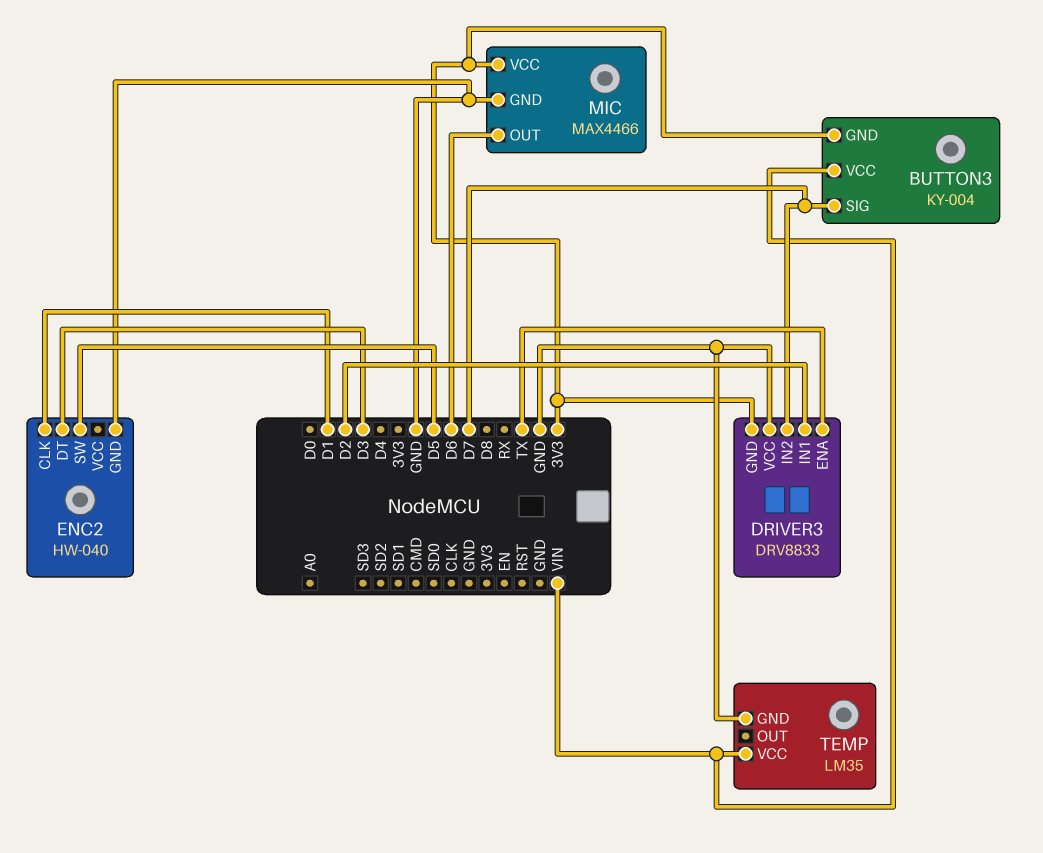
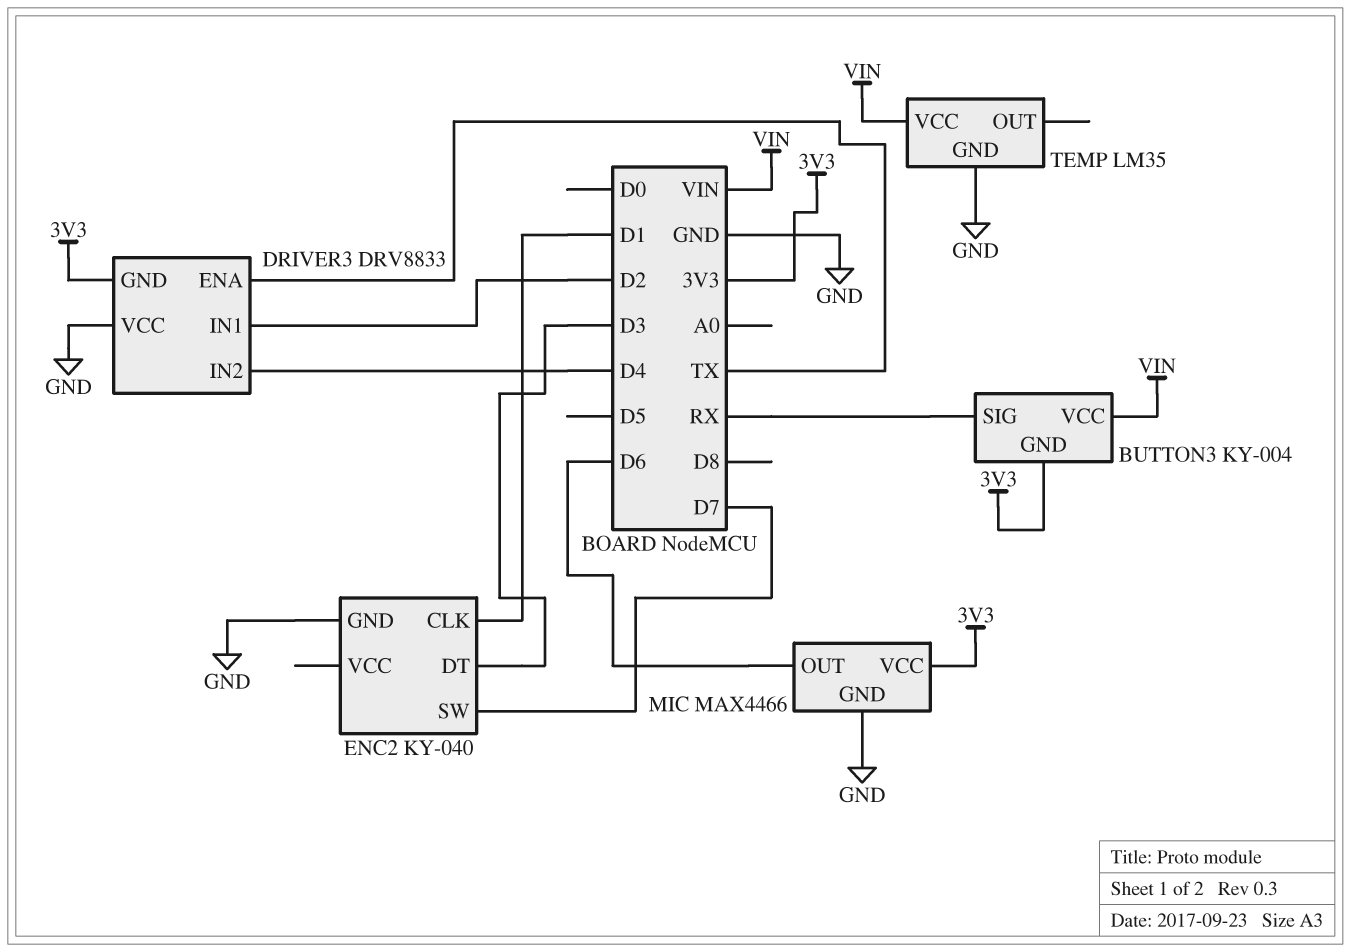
BUTTON3 pin SIG: D7 -> RX
DRIVER3 pin IN2: D7 -> D4
ENC2: HW-040 -> KY-040
ENC2 pin SW: D5 -> D7

